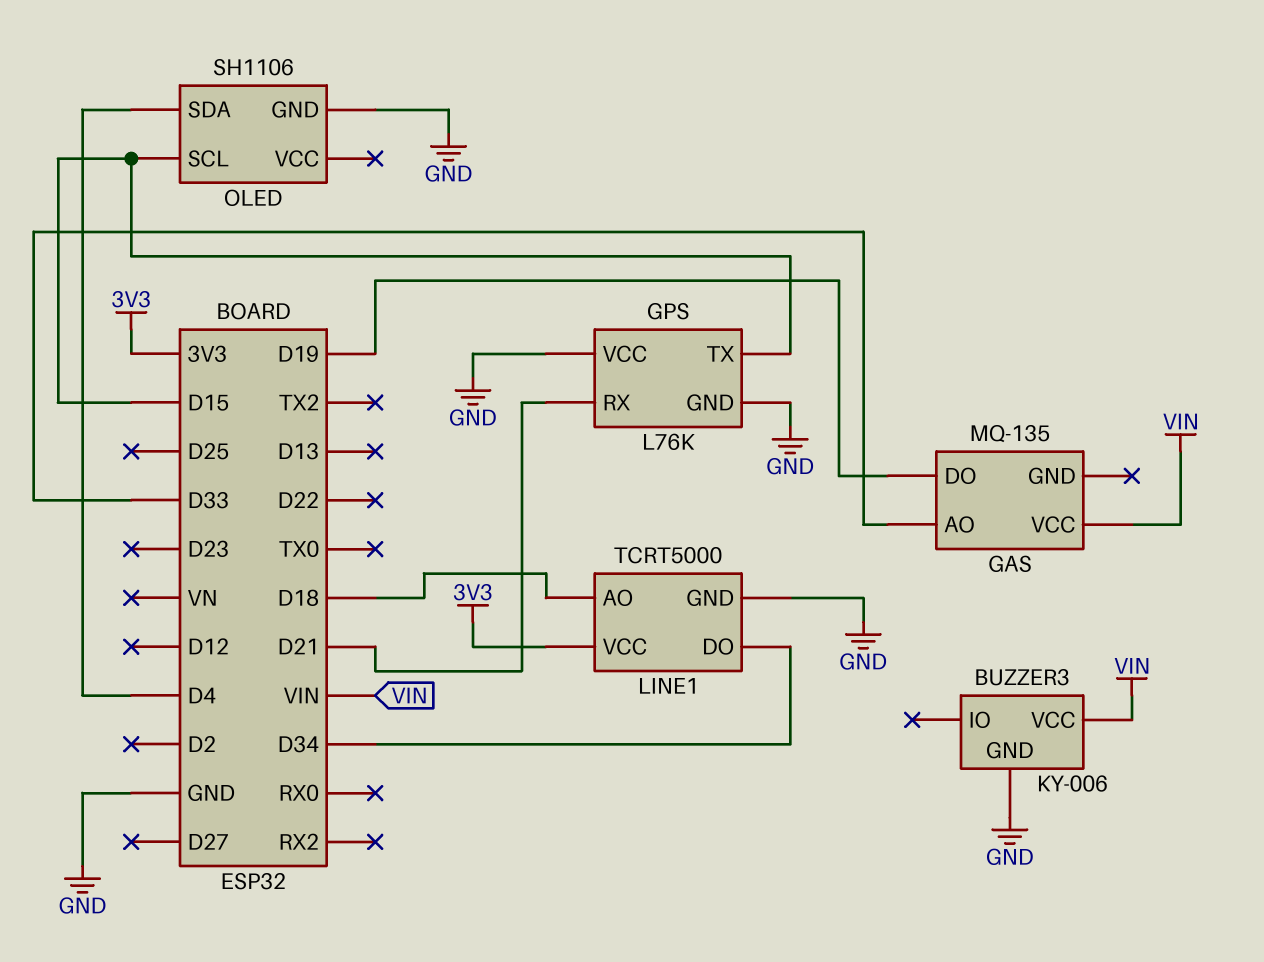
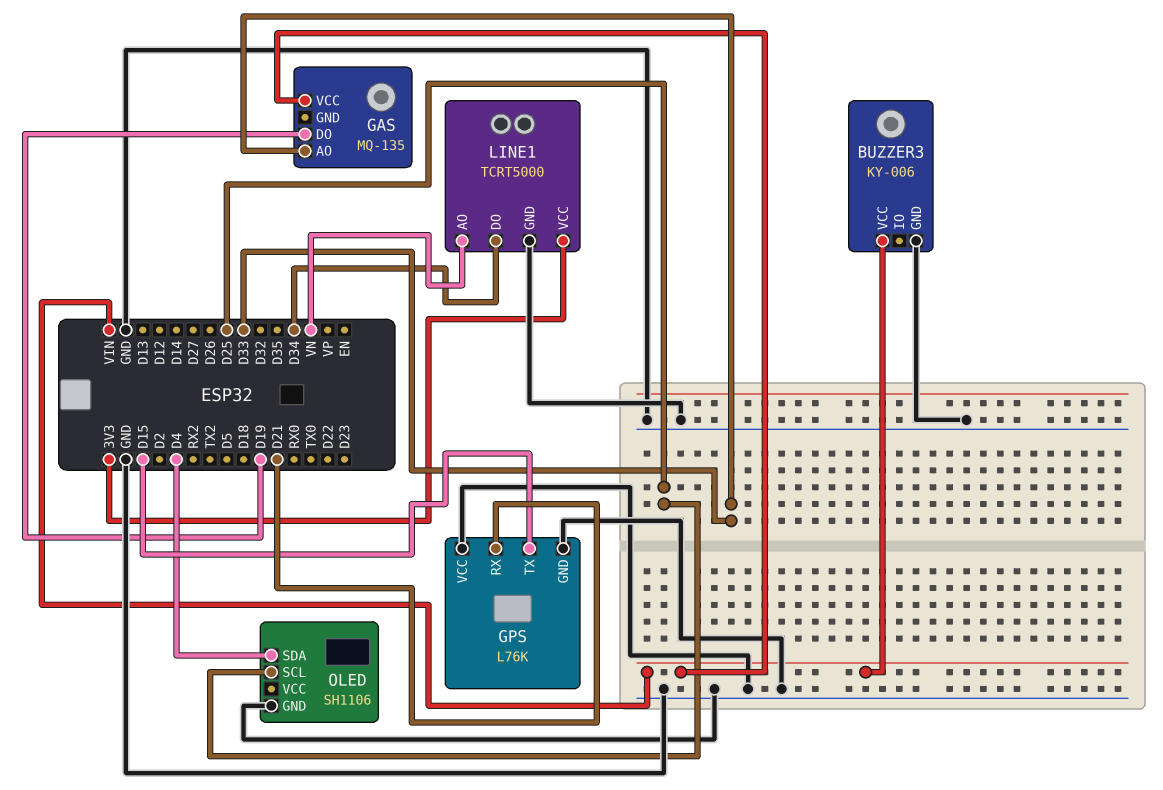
LINE1 pin AO: D18 -> VN
OLED pin SCL: D15 -> D25

